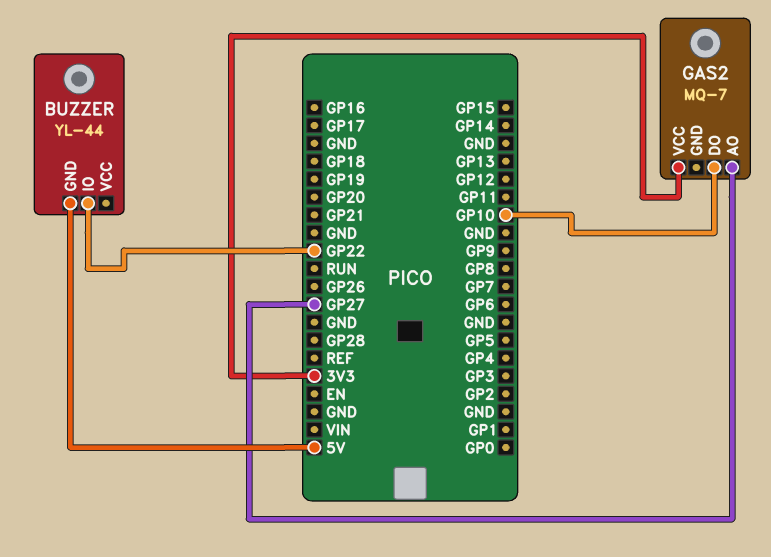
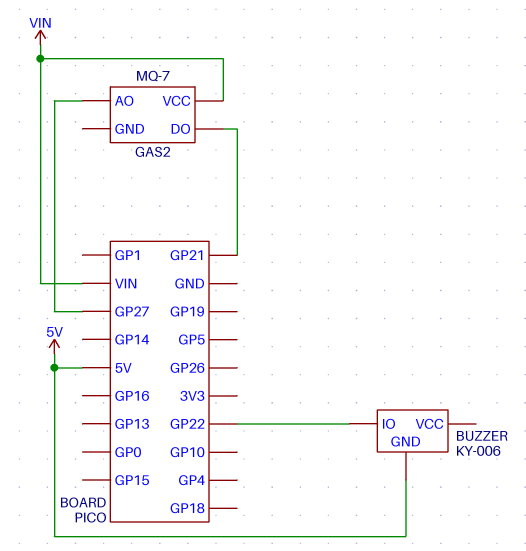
BUZZER: YL-44 -> KY-006
GAS2 pin DO: GP10 -> GP21
GAS2 pin VCC: 3V3 -> VIN

